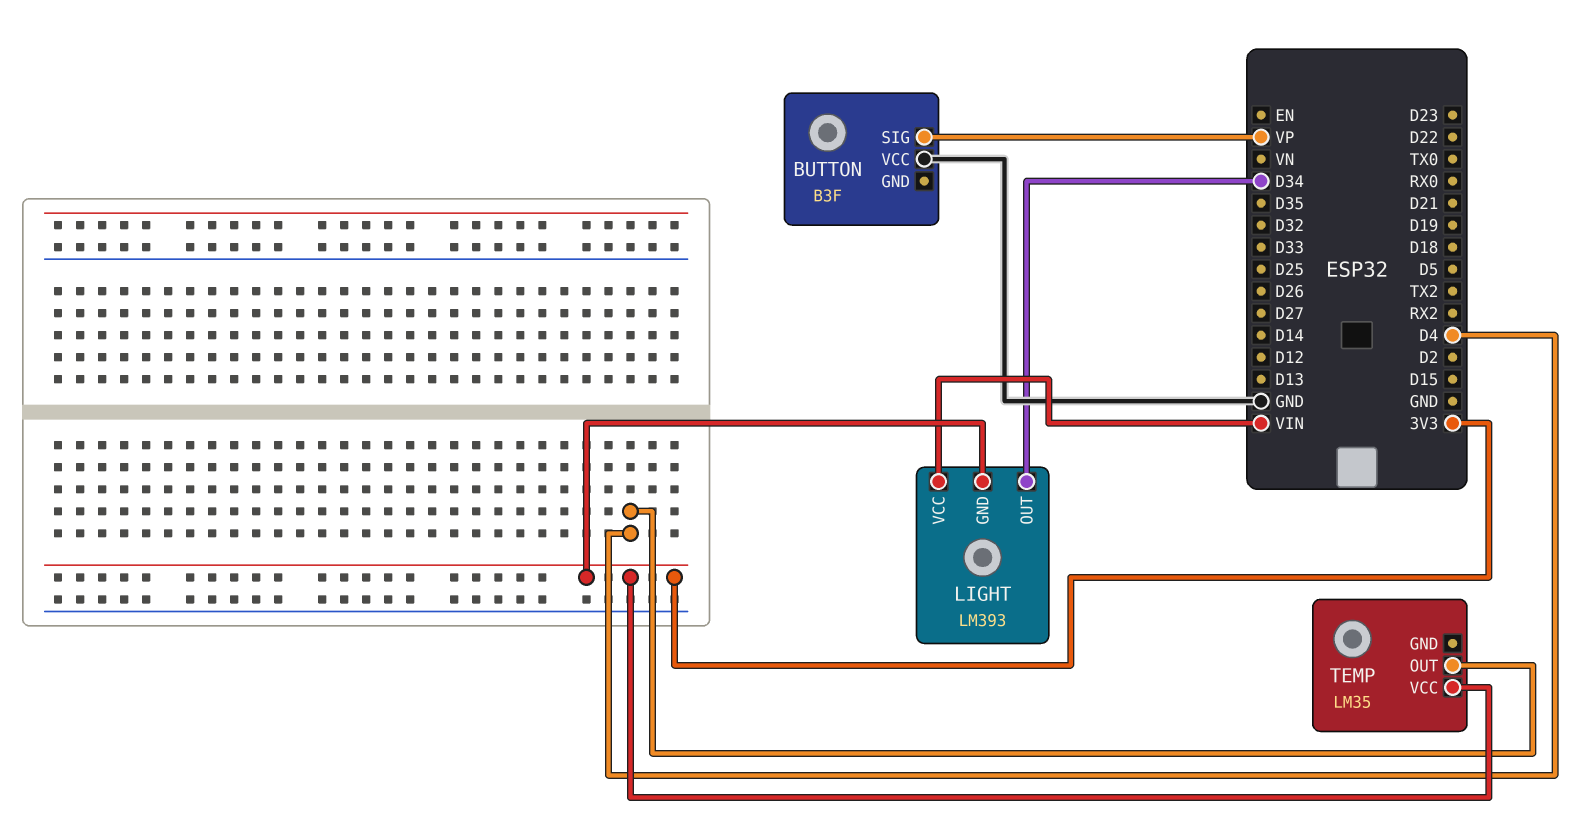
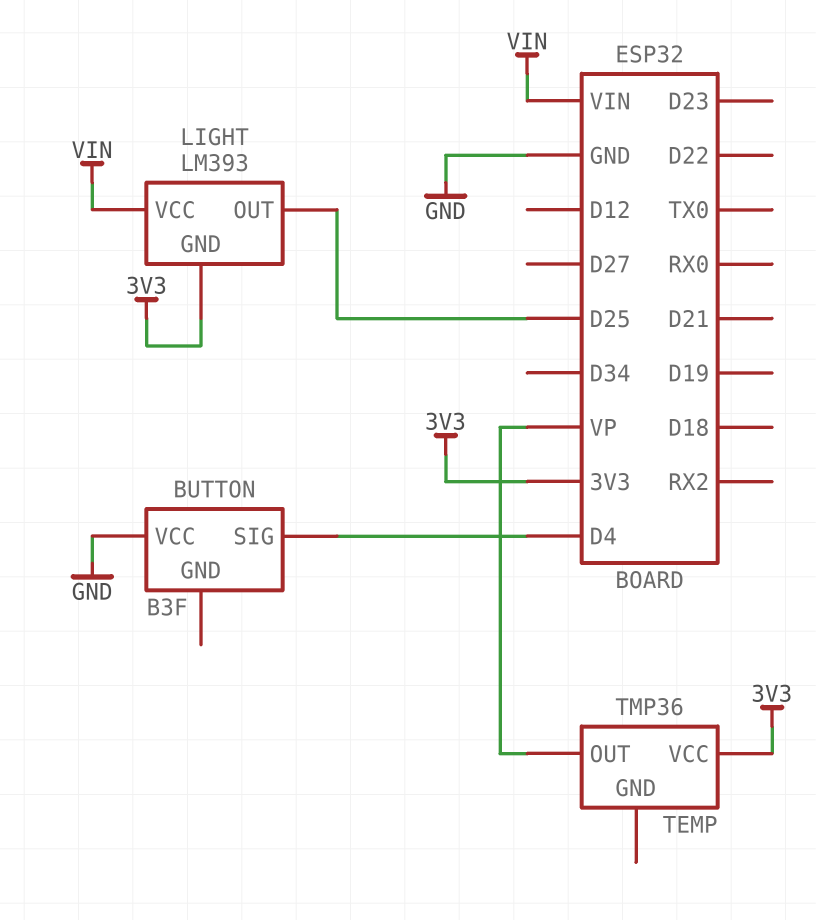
BUTTON pin SIG: VP -> D4
LIGHT pin OUT: D34 -> D25
TEMP: LM35 -> TMP36
TEMP pin OUT: D4 -> VP

